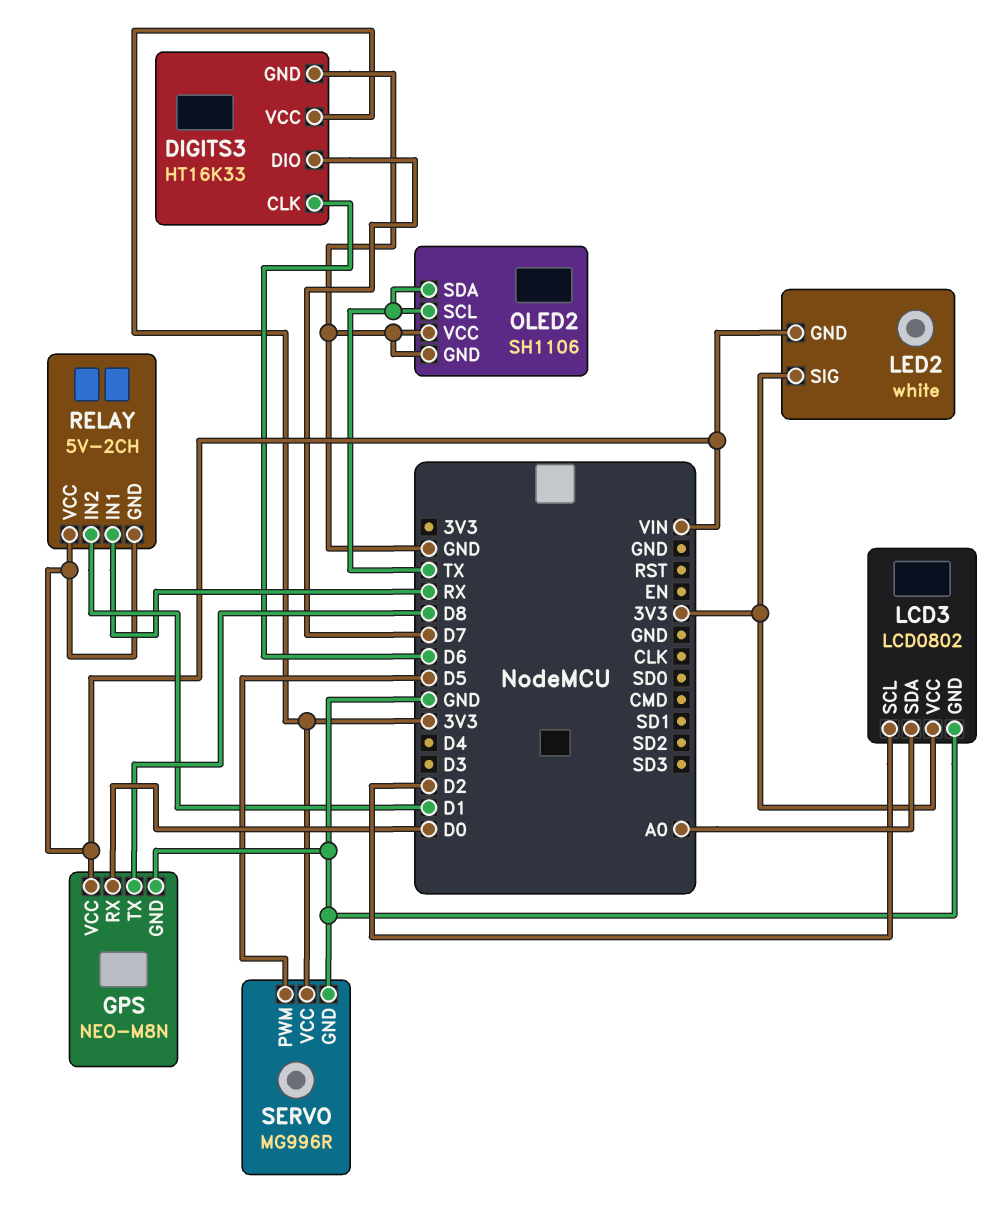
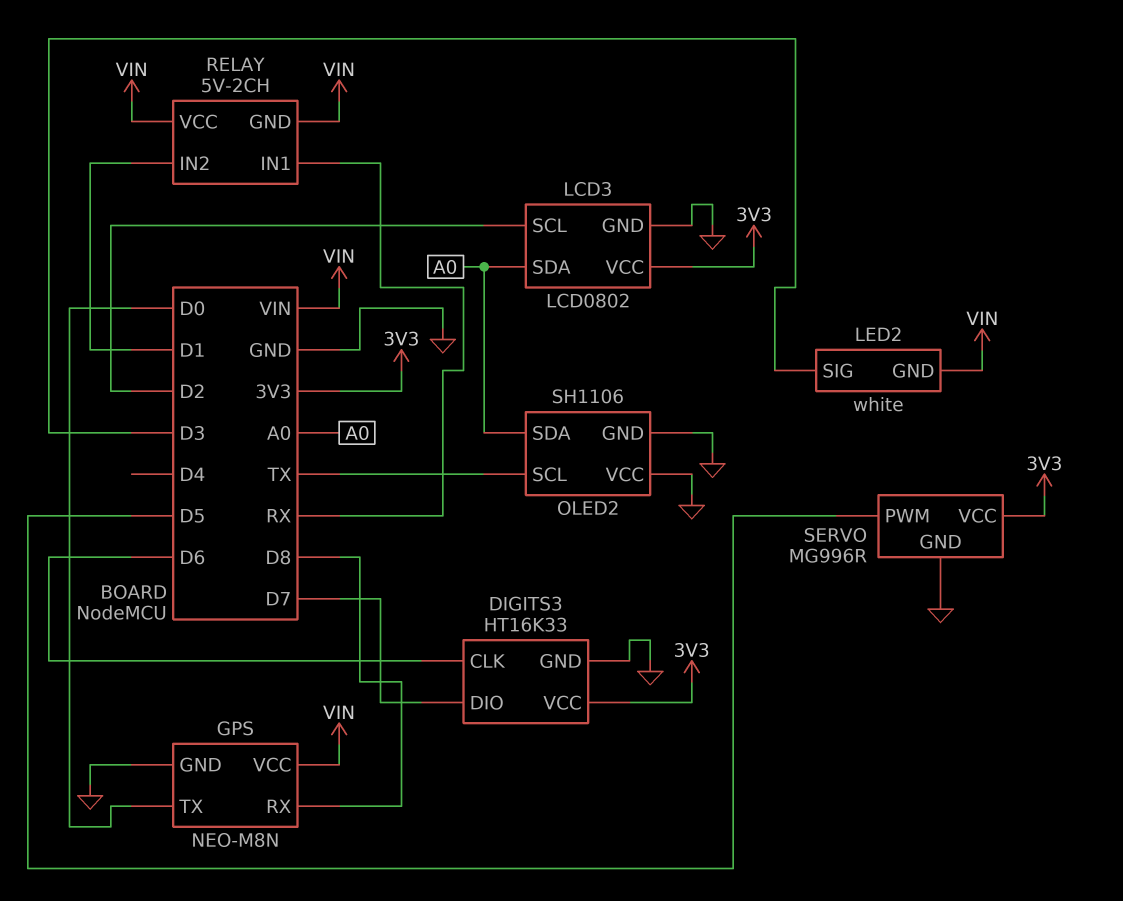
GPS pin RX: D0 -> D8
GPS pin TX: D8 -> D0
LED2 pin SIG: 3V3 -> D3
OLED2 pin SDA: TX -> A0

